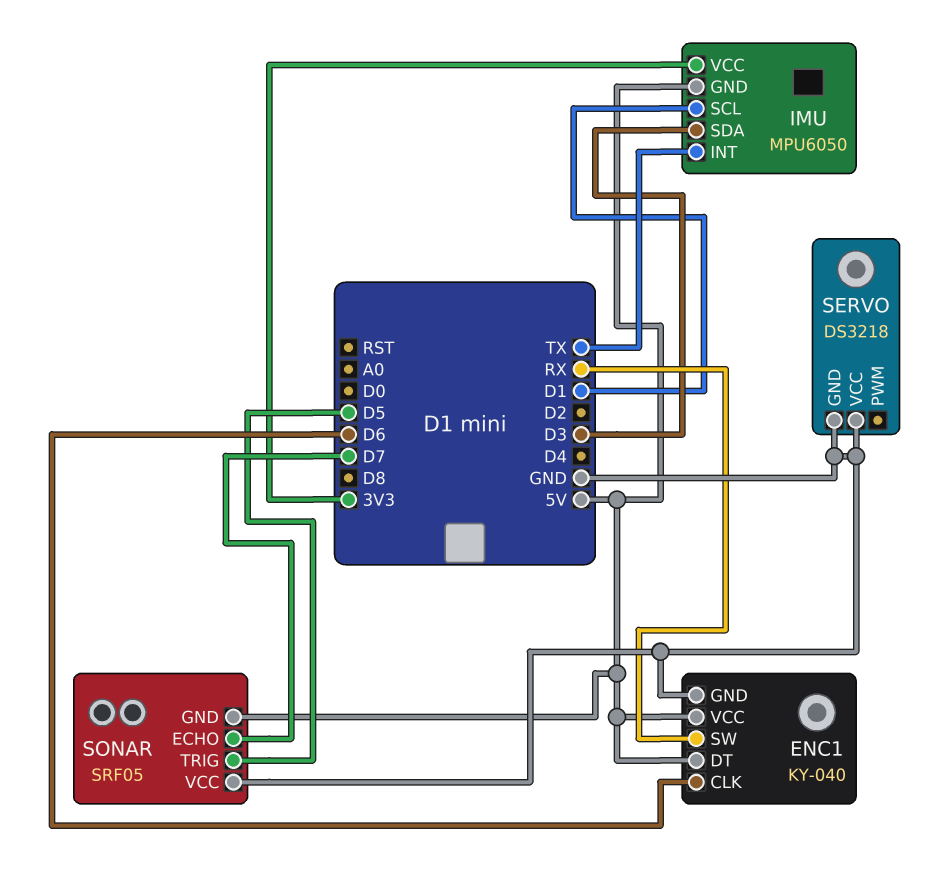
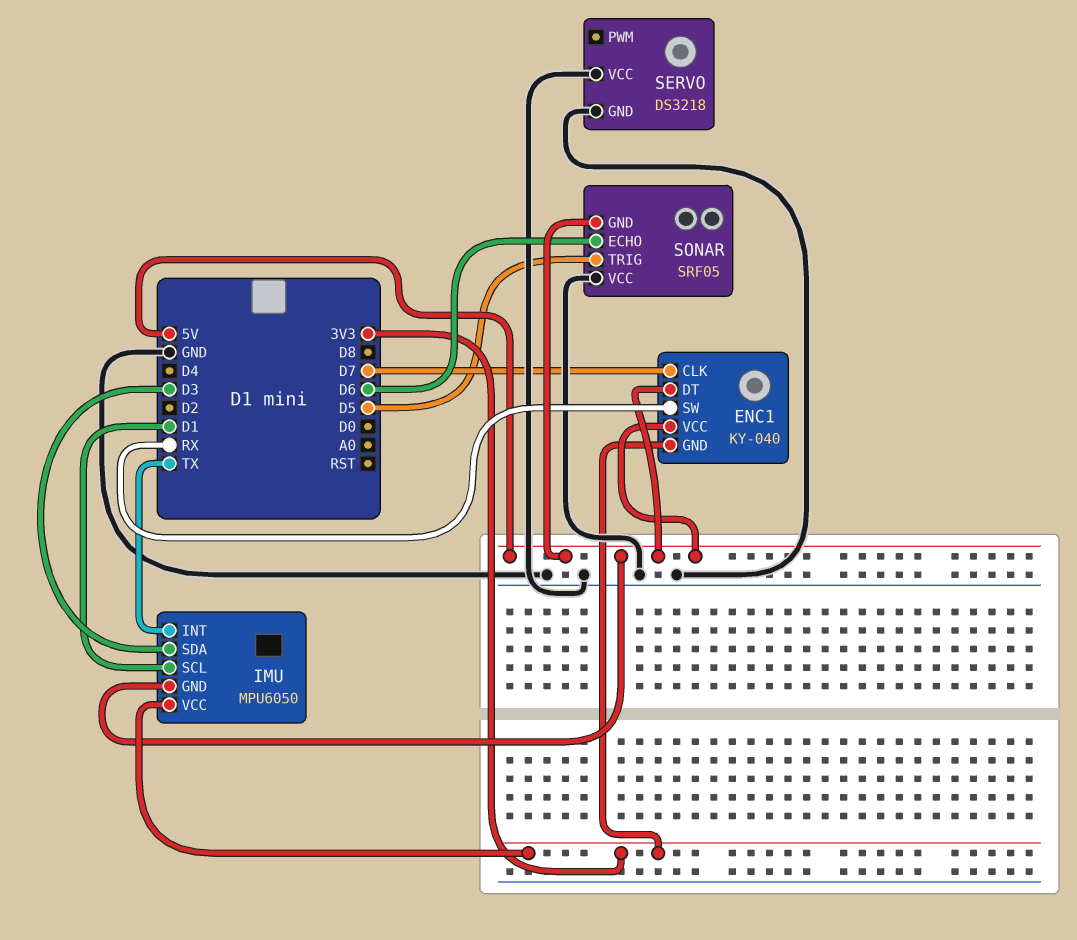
ENC1 pin CLK: D6 -> D7
ENC1 pin GND: GND -> 3V3
SONAR pin ECHO: D7 -> D6

